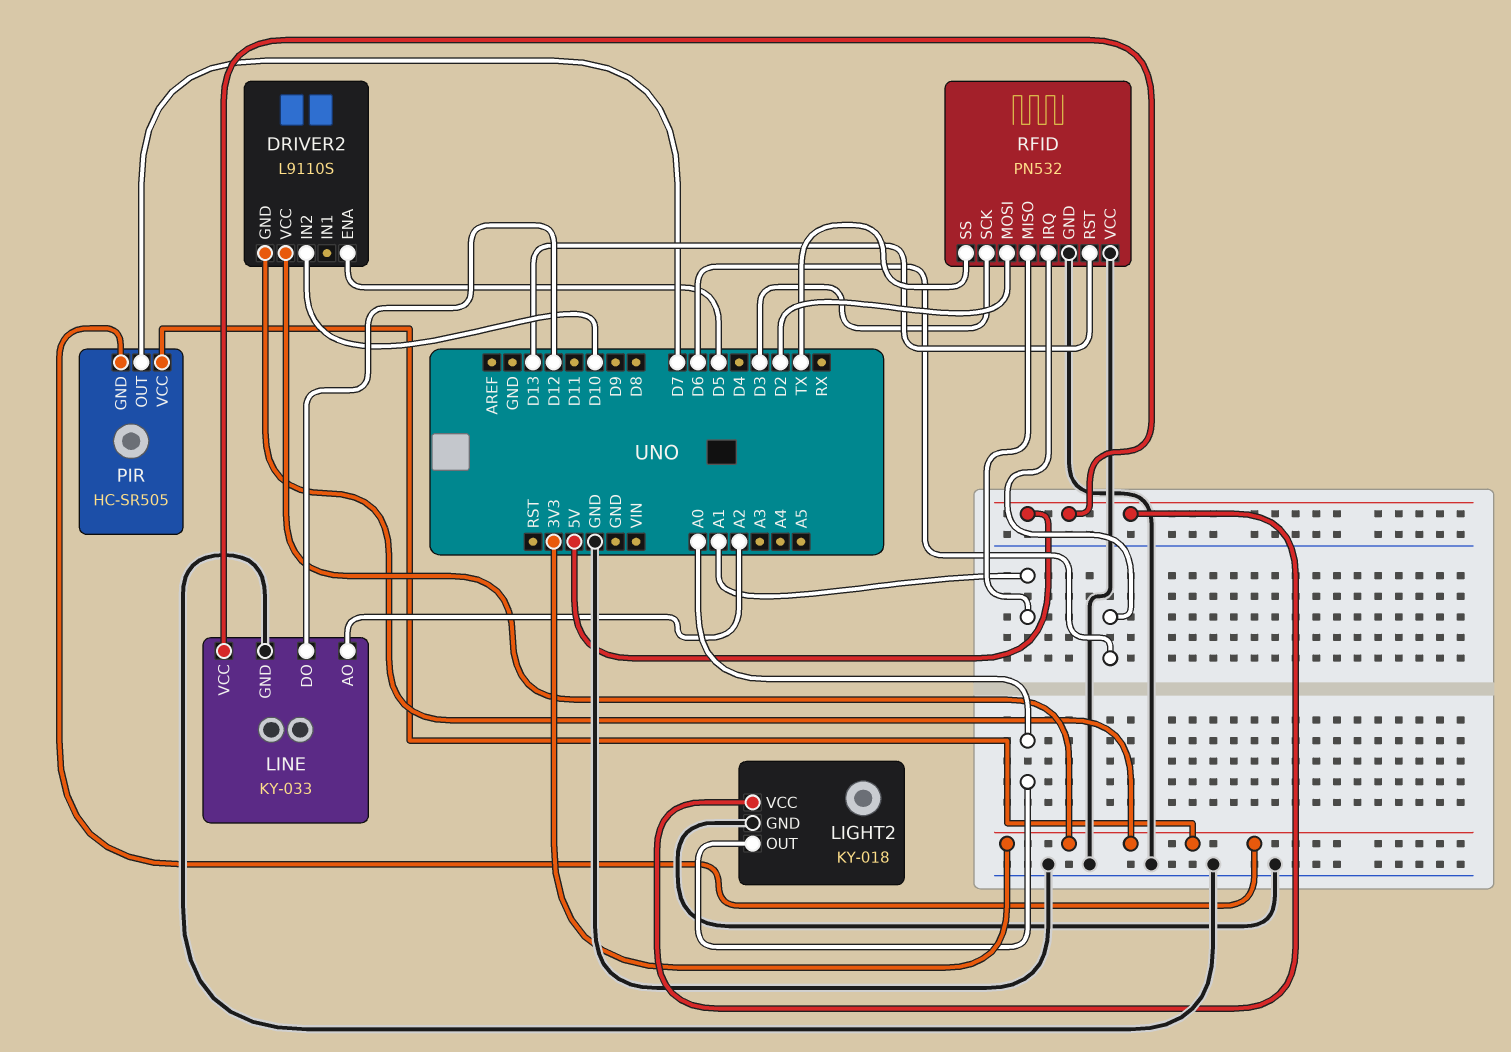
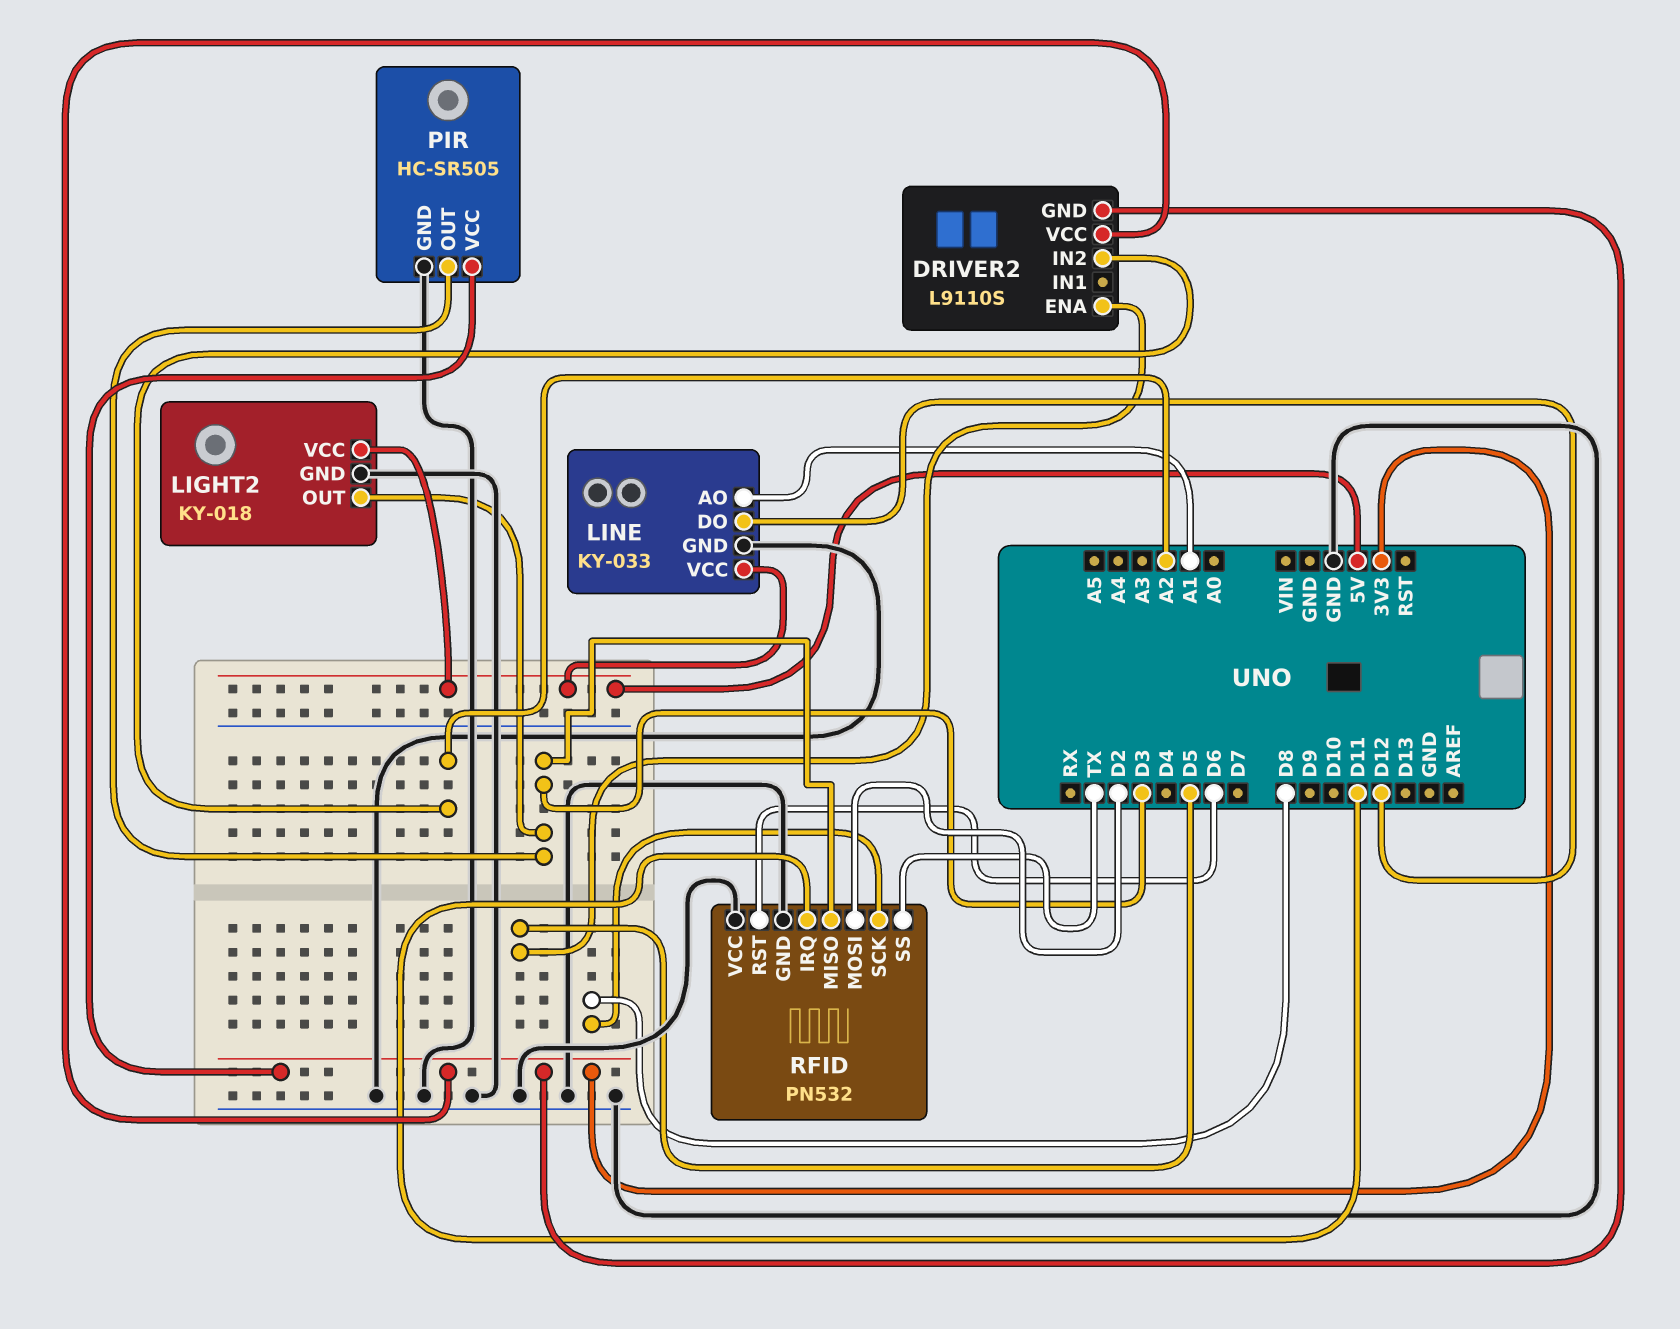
DRIVER2 pin IN2: D10 -> A2
LIGHT2 pin OUT: A0 -> D3
LINE pin AO: A2 -> A1
PIR pin GND: 3V3 -> GND
PIR pin OUT: D7 -> D3
RFID pin IRQ: D6 -> D11
RFID pin MISO: A1 -> D3
RFID pin RST: D13 -> D6
RFID pin SCK: D3 -> D8

